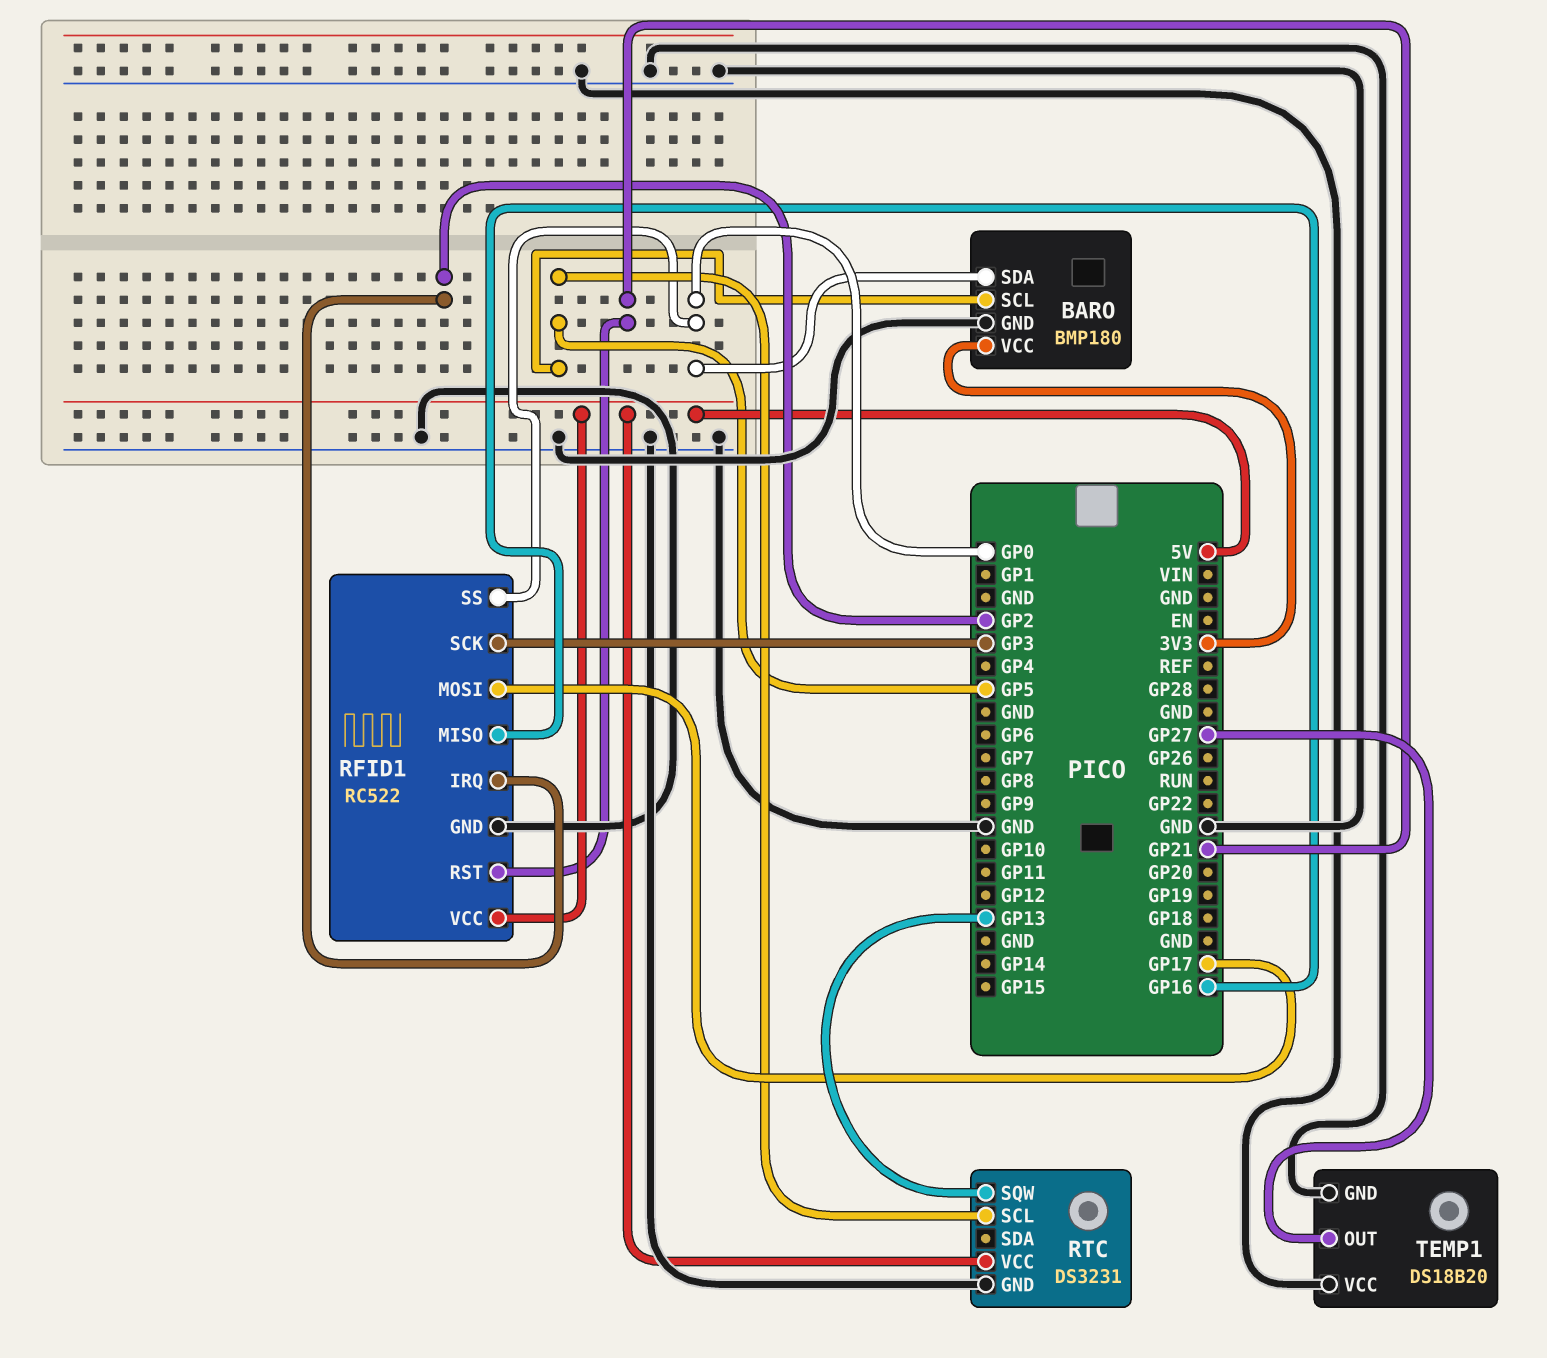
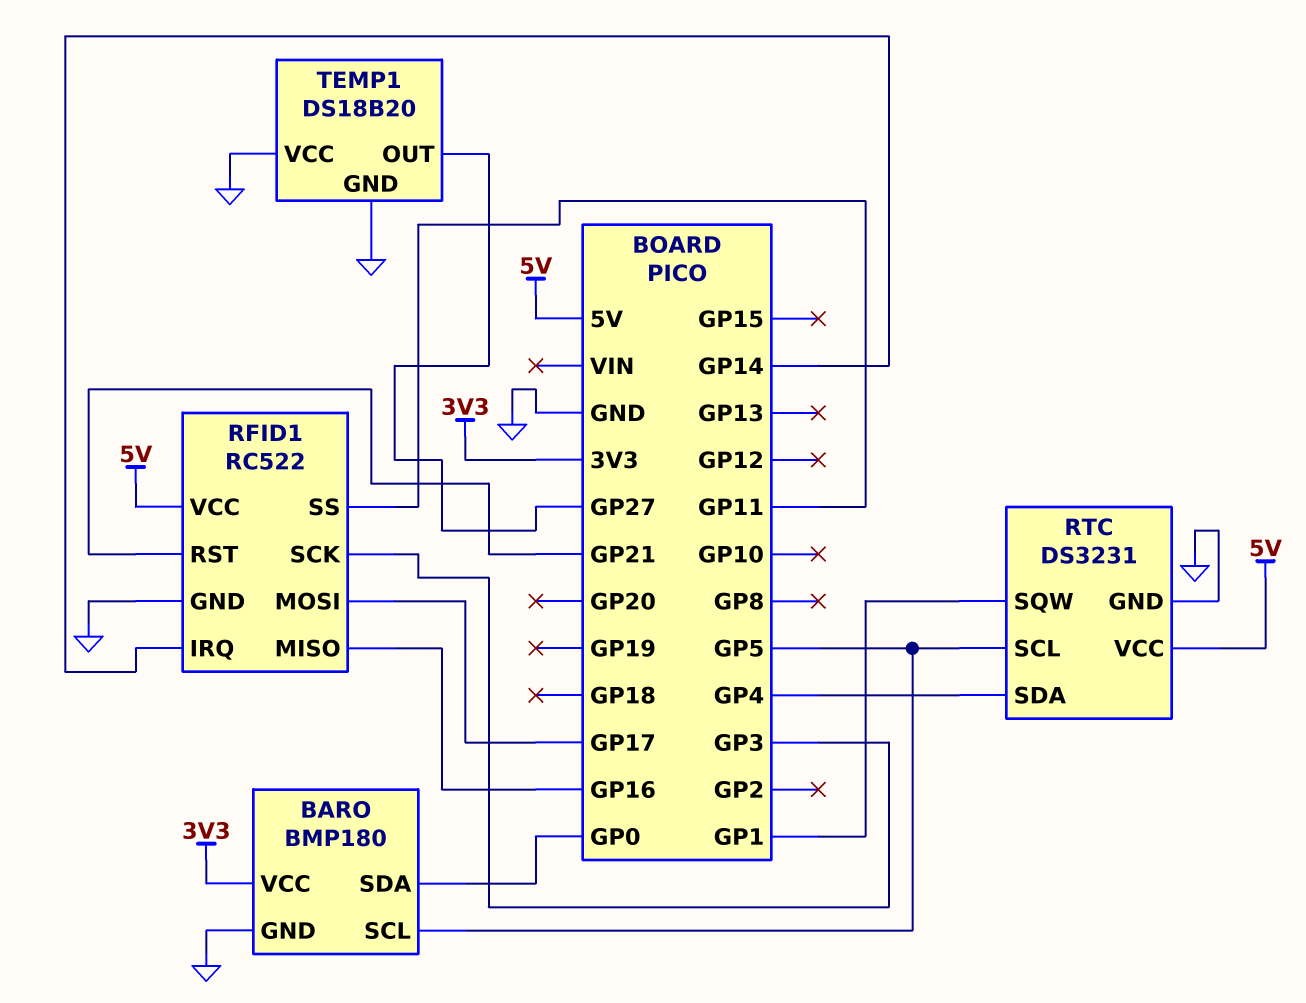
RFID1 pin IRQ: GP2 -> GP14
RFID1 pin SS: GP0 -> GP11
RTC pin SDA: none -> GP4
RTC pin SQW: GP13 -> GP1

